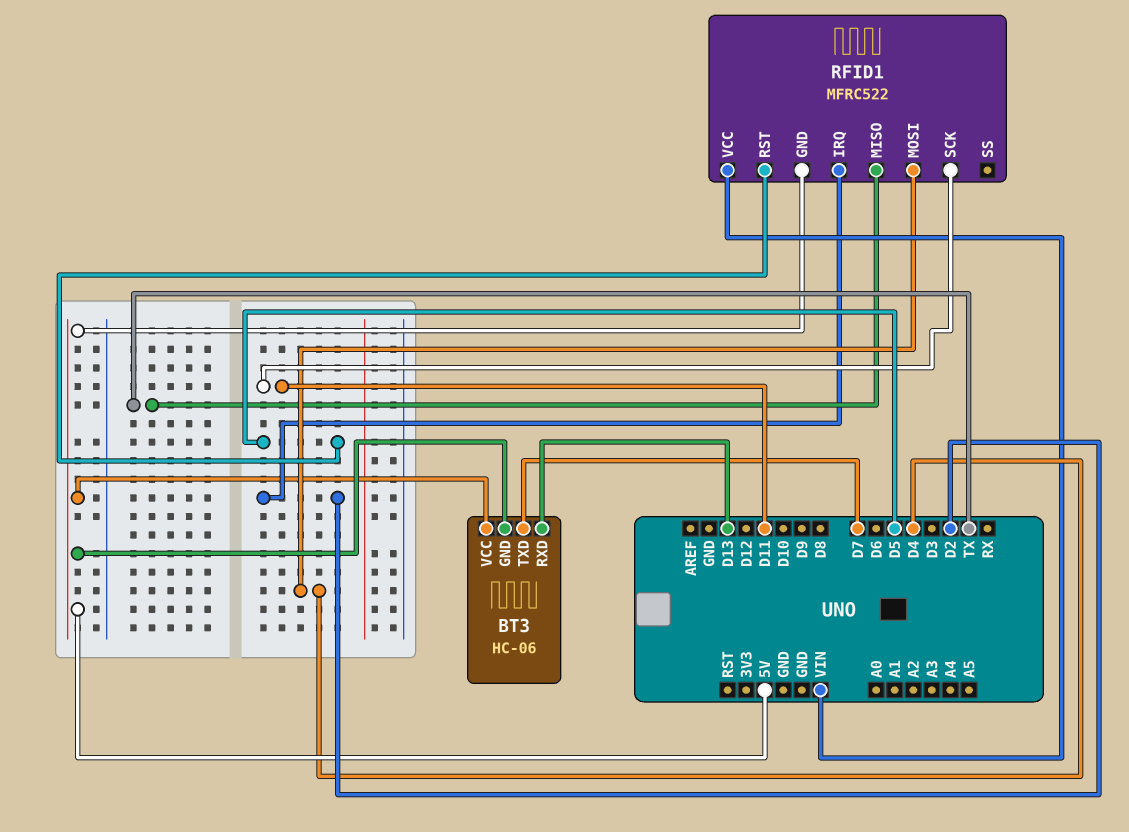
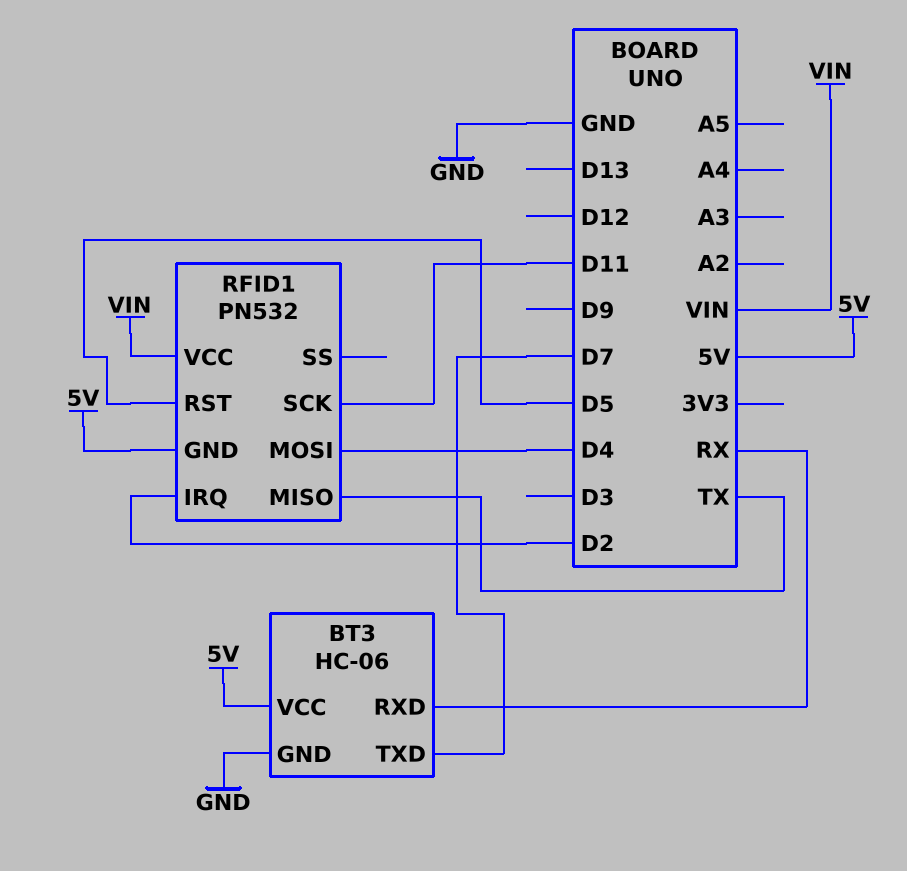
BT3 pin GND: 5V -> GND
BT3 pin RXD: D13 -> RX
RFID1: MFRC522 -> PN532

